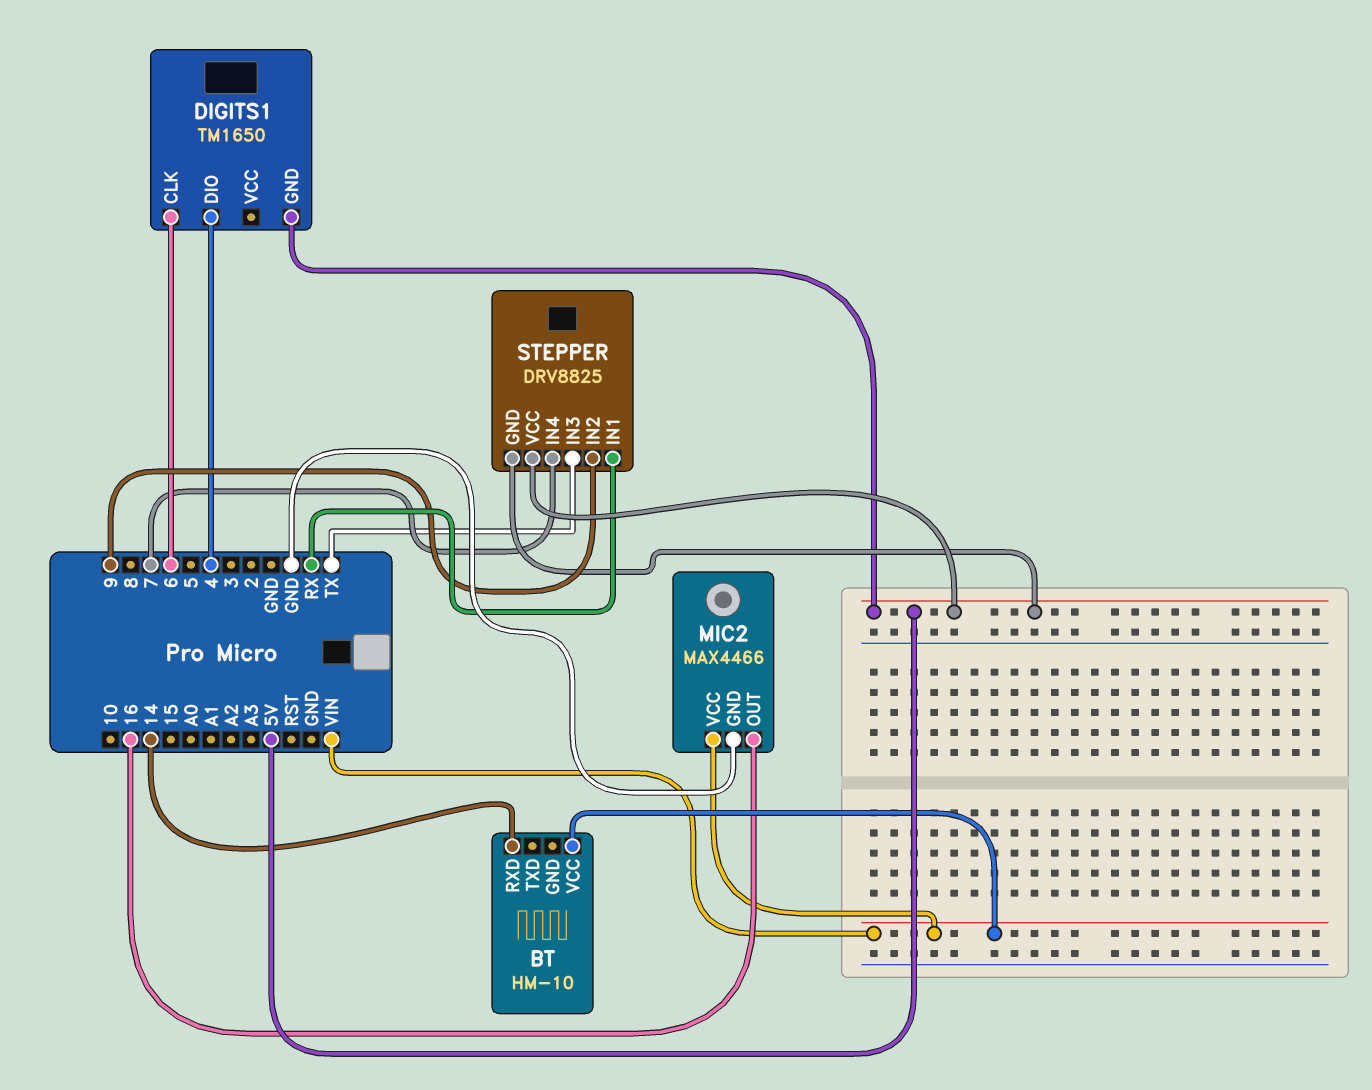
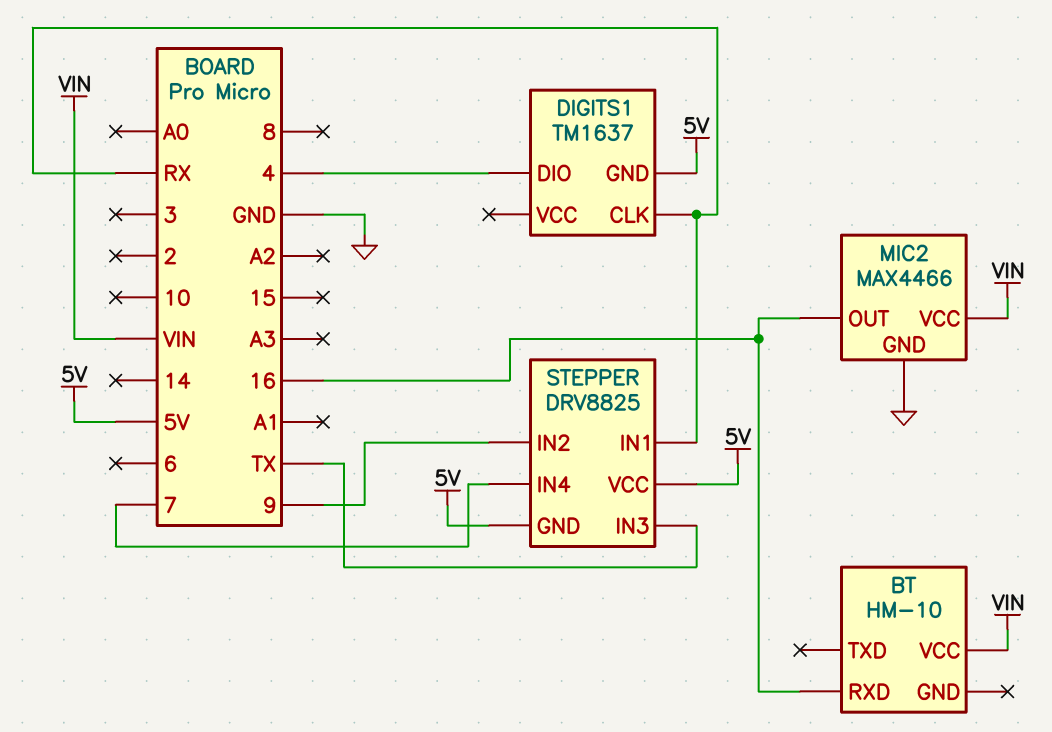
BT pin RXD: 14 -> 16
DIGITS1: TM1650 -> TM1637
DIGITS1 pin CLK: 6 -> RX

